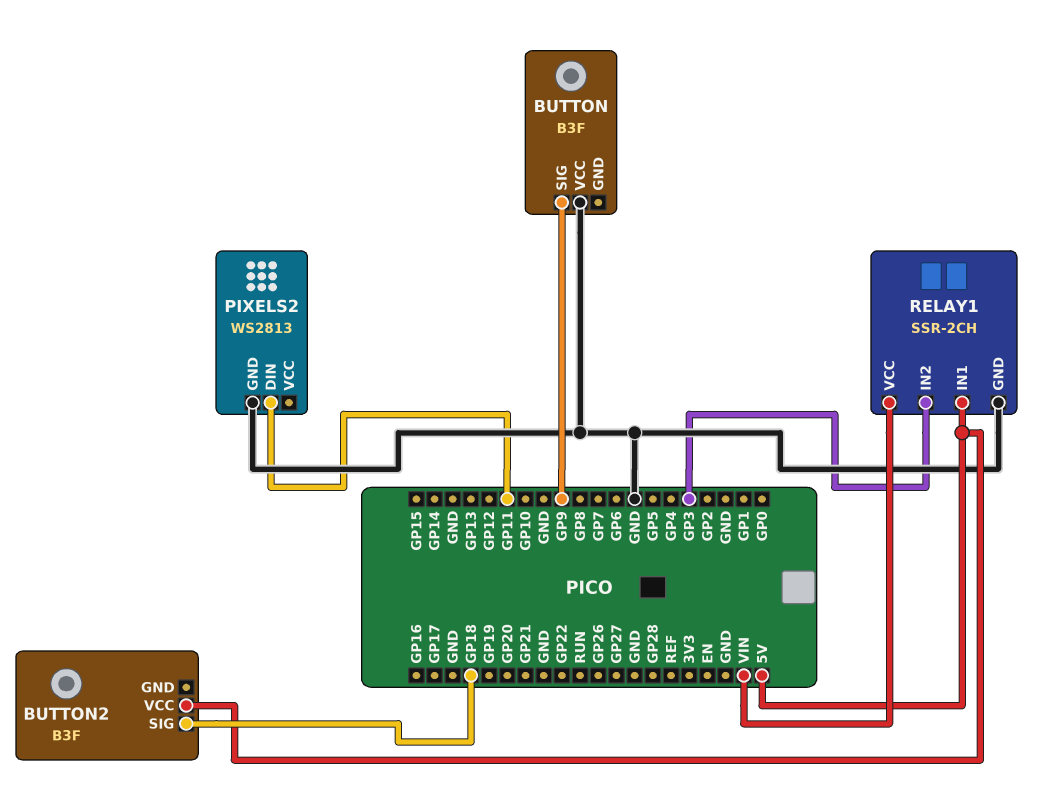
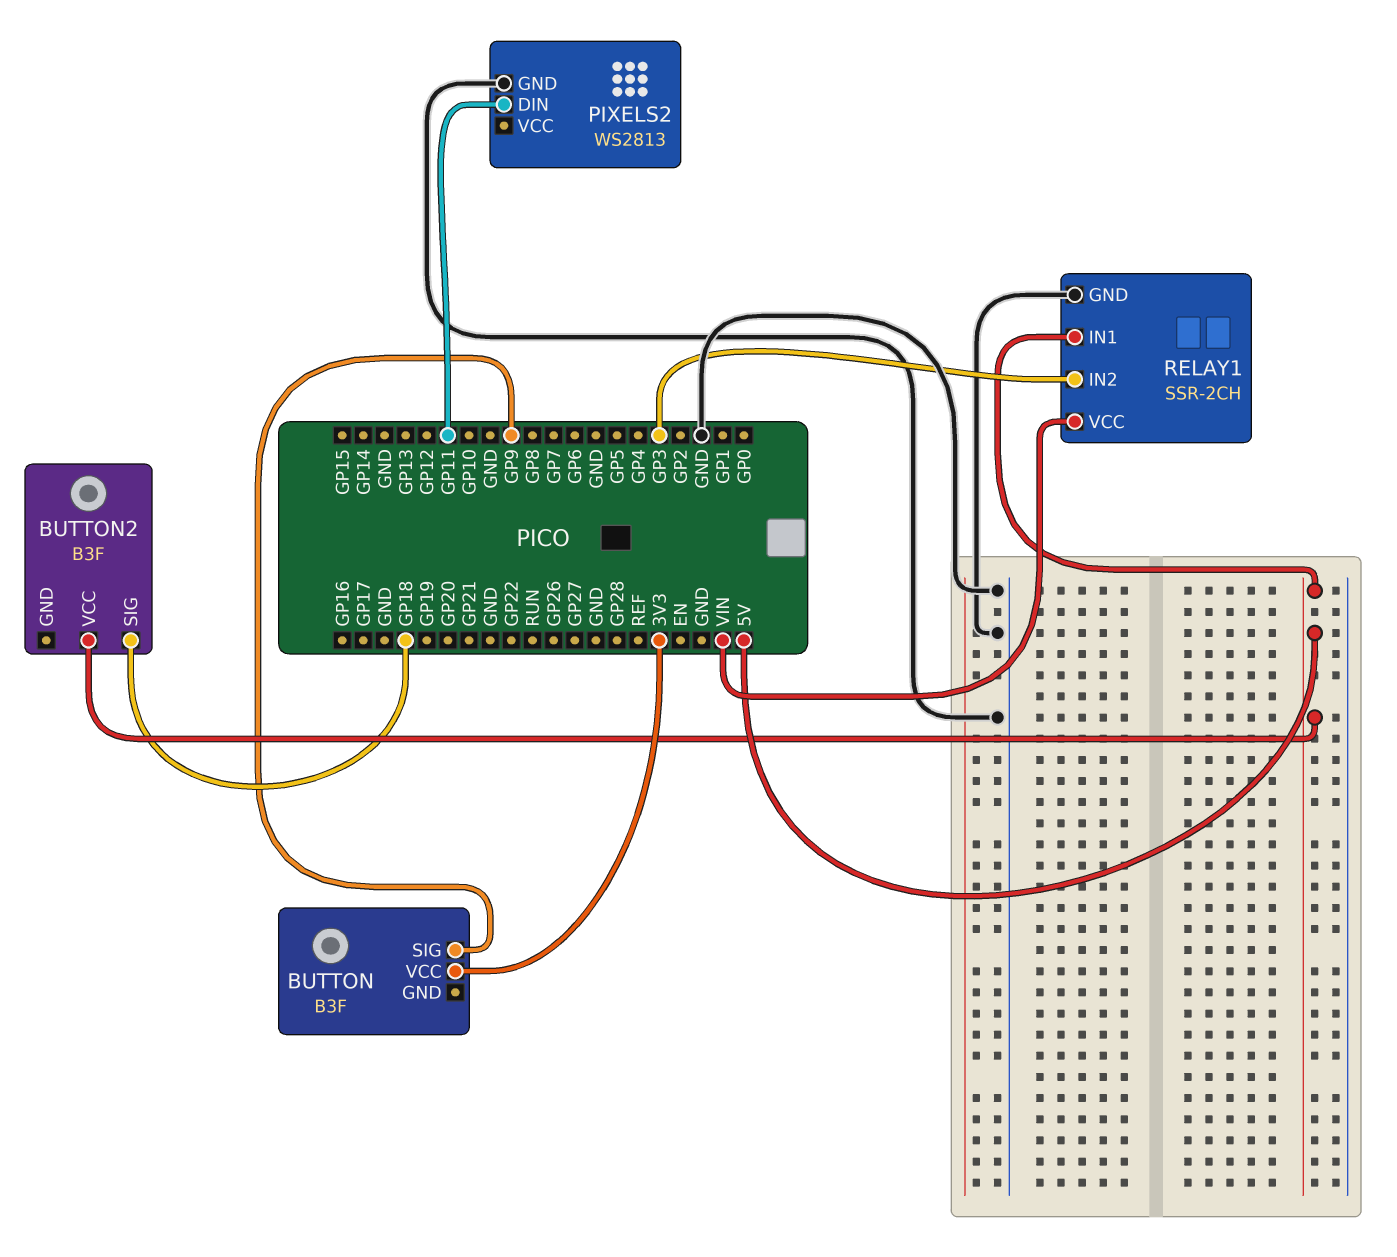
BUTTON pin VCC: GND -> 3V3

